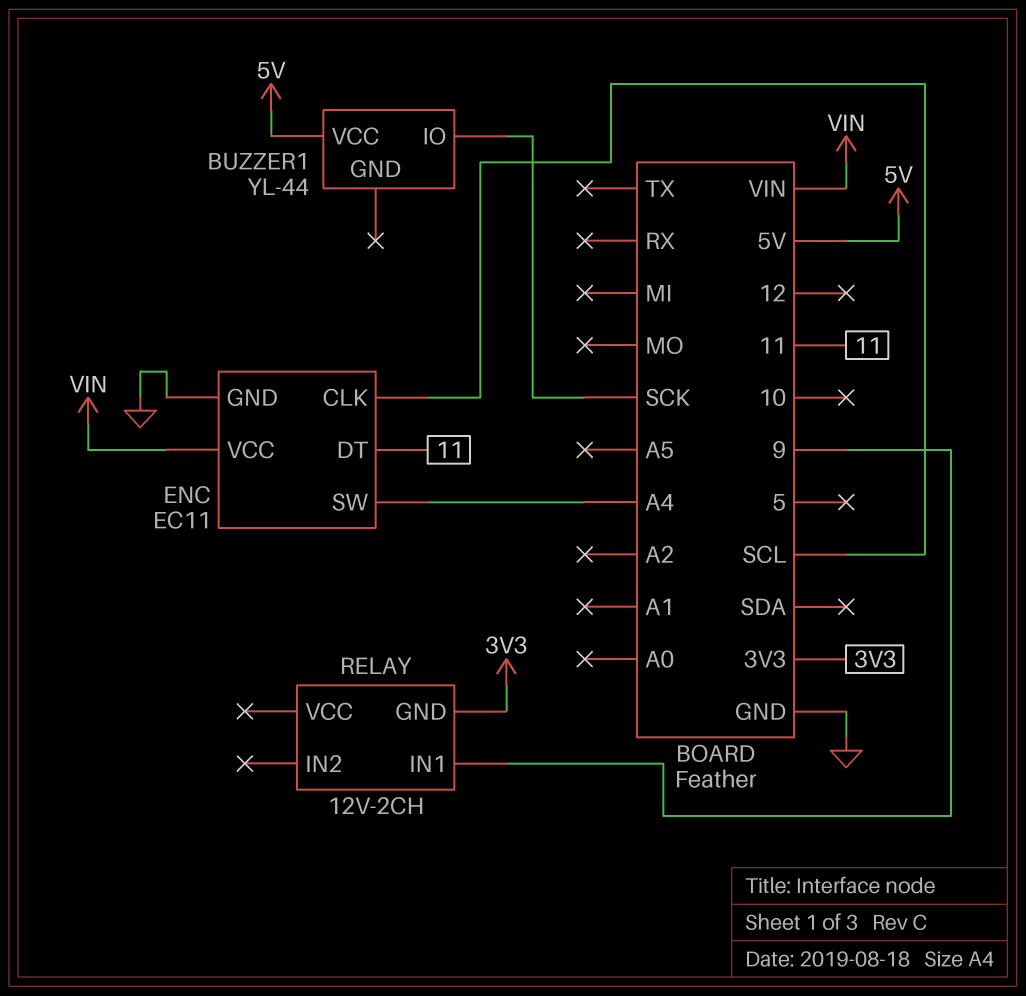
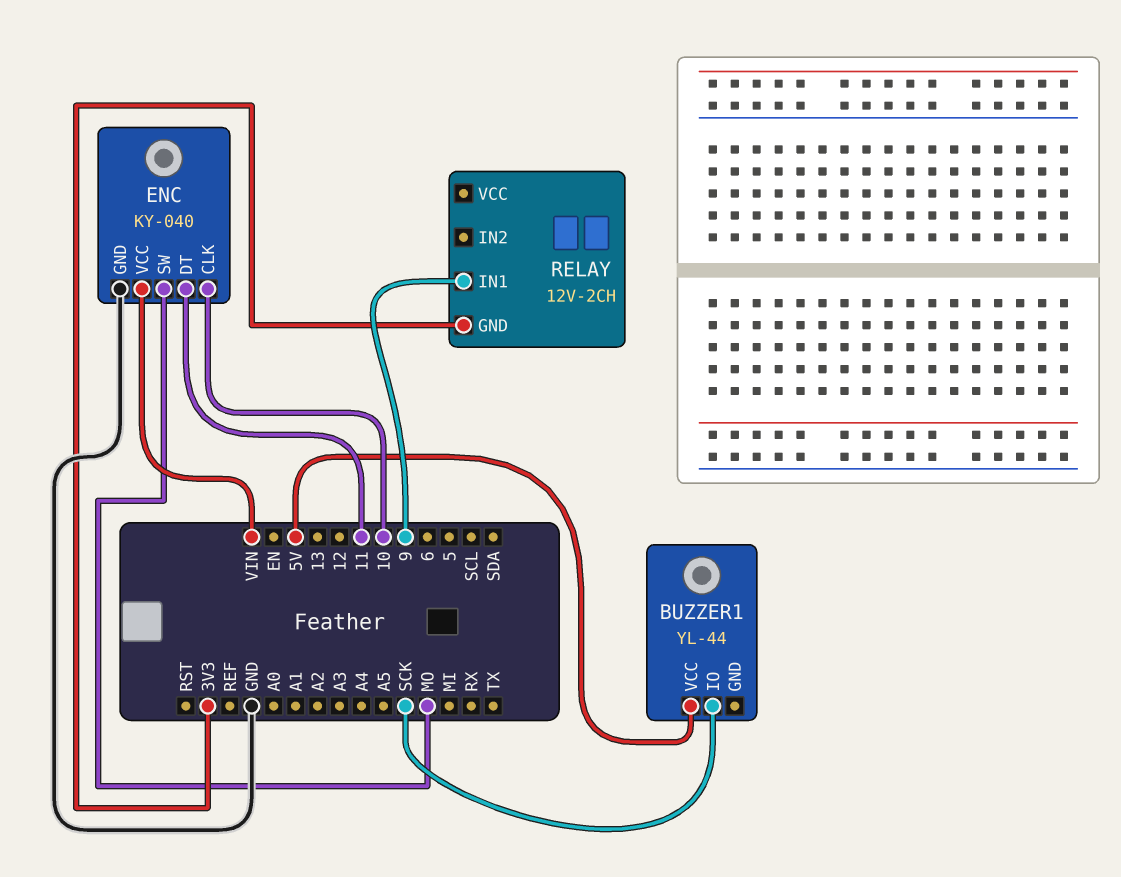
ENC: EC11 -> KY-040
ENC pin CLK: SCL -> 10
ENC pin SW: A4 -> MO

